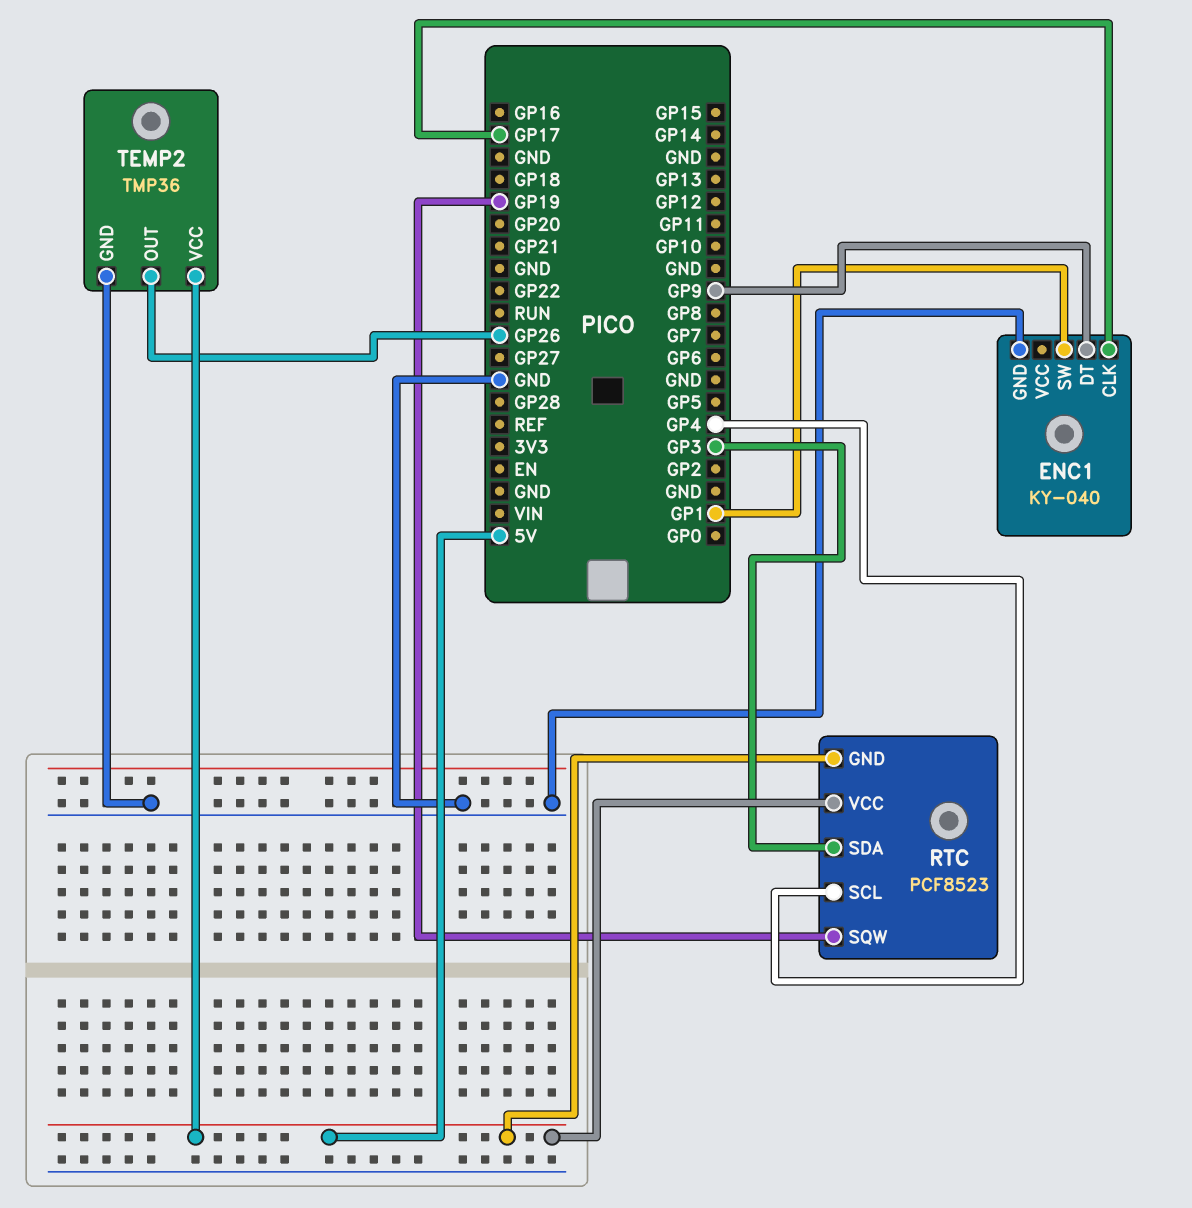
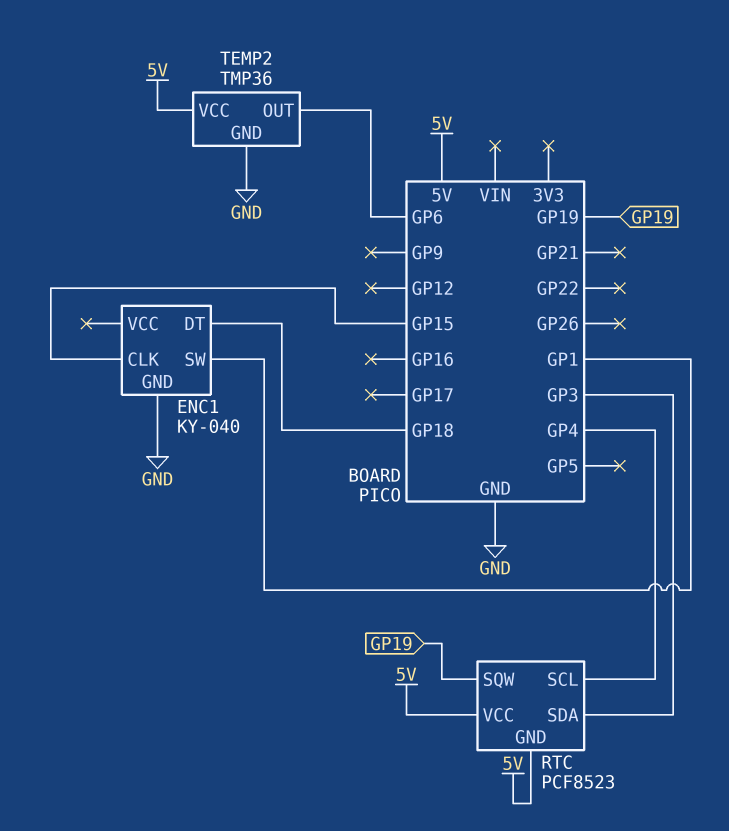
ENC1 pin CLK: GP17 -> GP15
ENC1 pin DT: GP9 -> GP18
TEMP2 pin OUT: GP26 -> GP6

